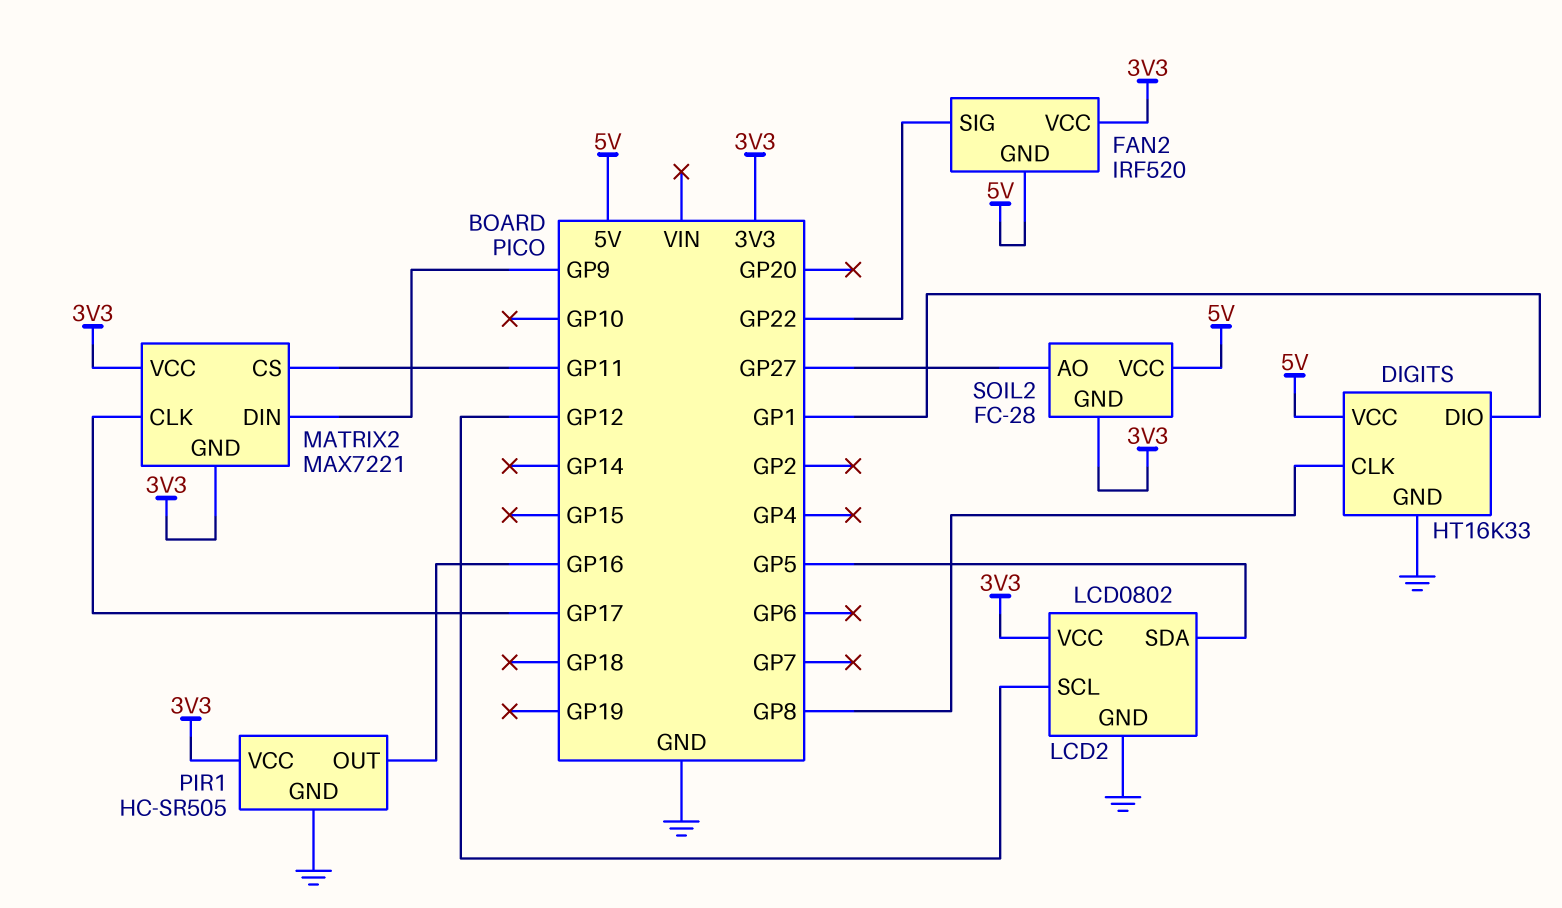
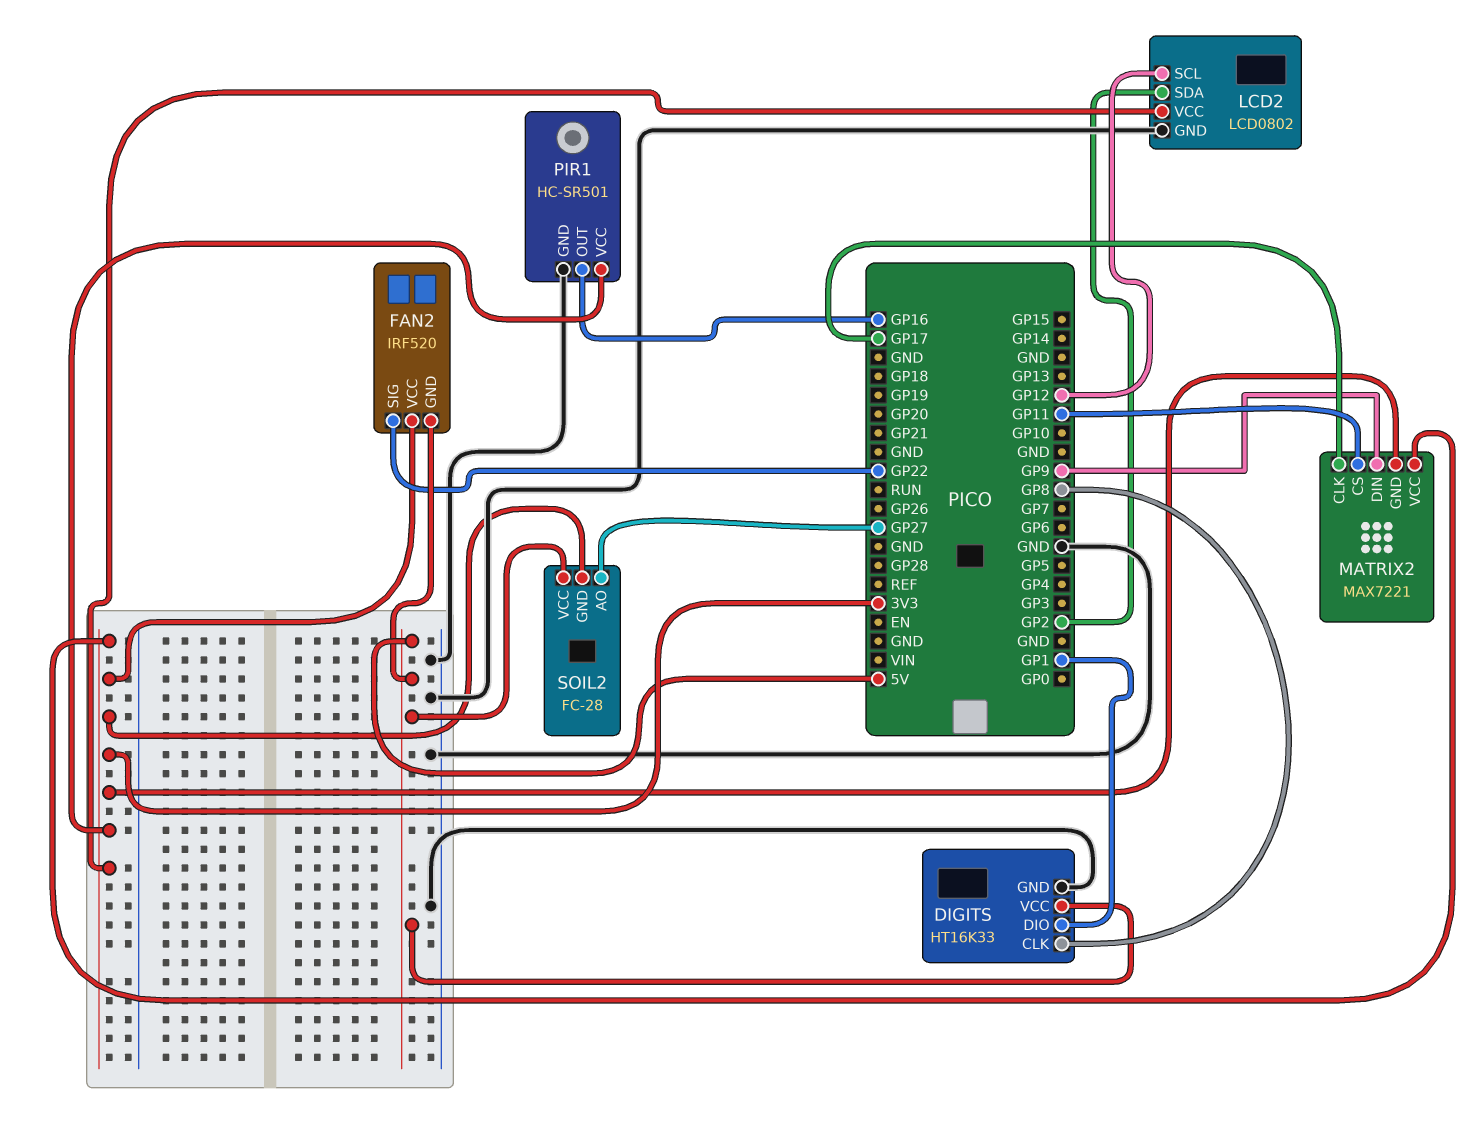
LCD2 pin SDA: GP5 -> GP2
PIR1: HC-SR505 -> HC-SR501

